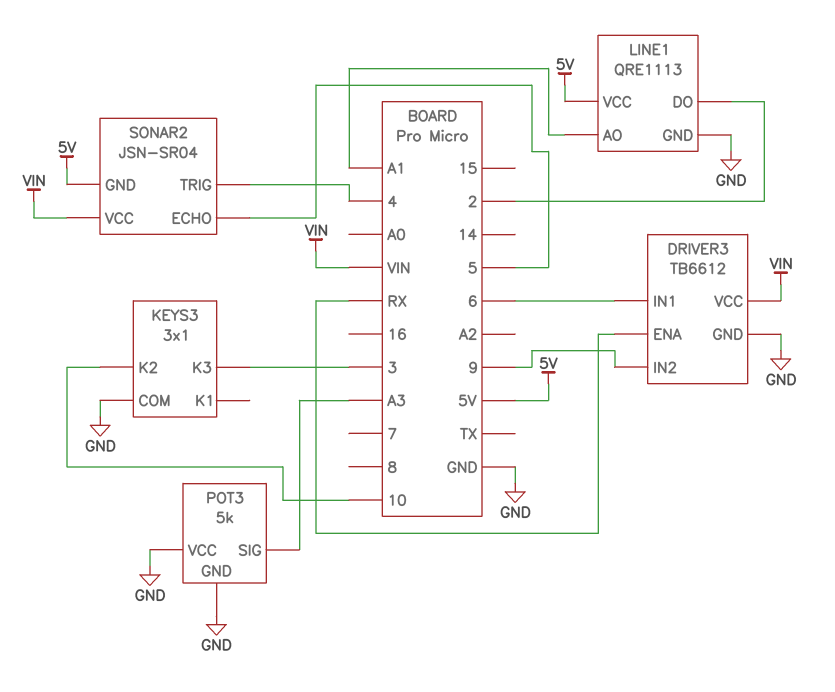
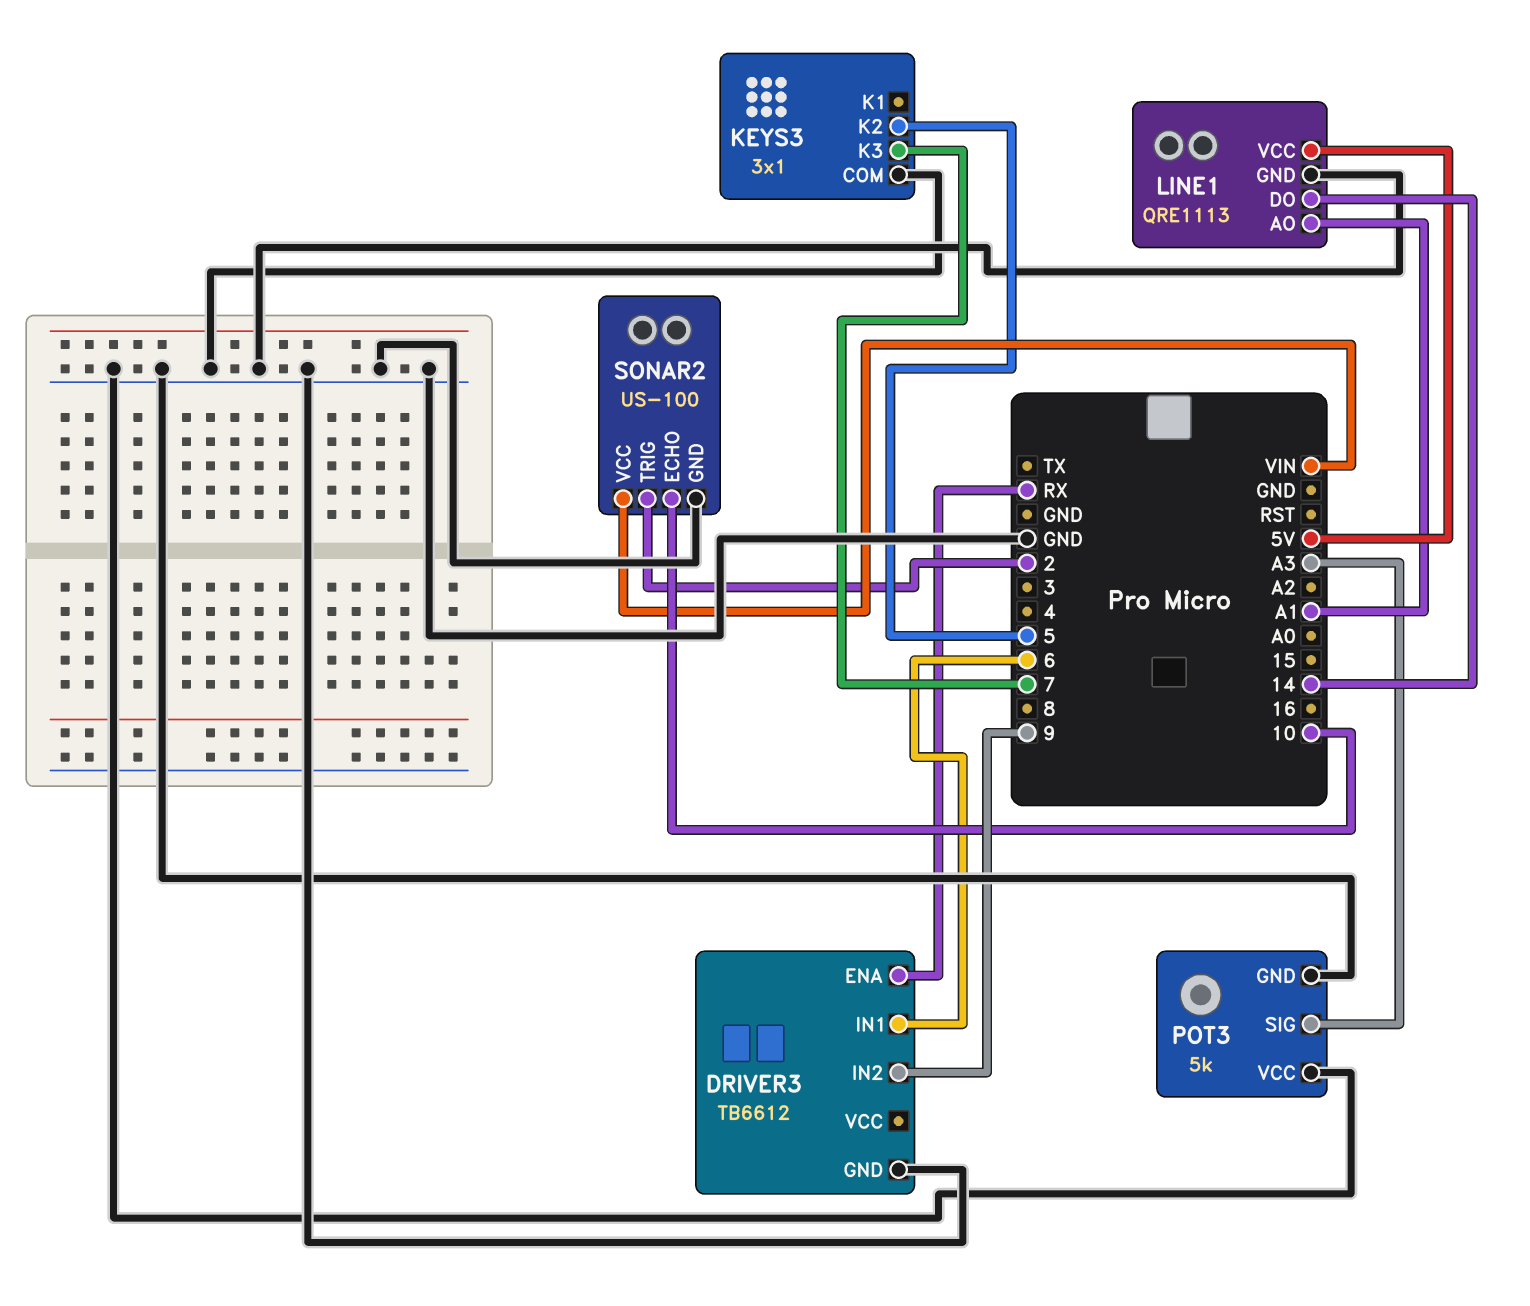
DRIVER3 pin VCC: VIN -> none
KEYS3 pin K2: 10 -> 5
KEYS3 pin K3: 3 -> 7
LINE1 pin DO: 2 -> 14
SONAR2: JSN-SR04 -> US-100
SONAR2 pin ECHO: 5 -> 10
SONAR2 pin GND: 5V -> GND
SONAR2 pin TRIG: 4 -> 2

